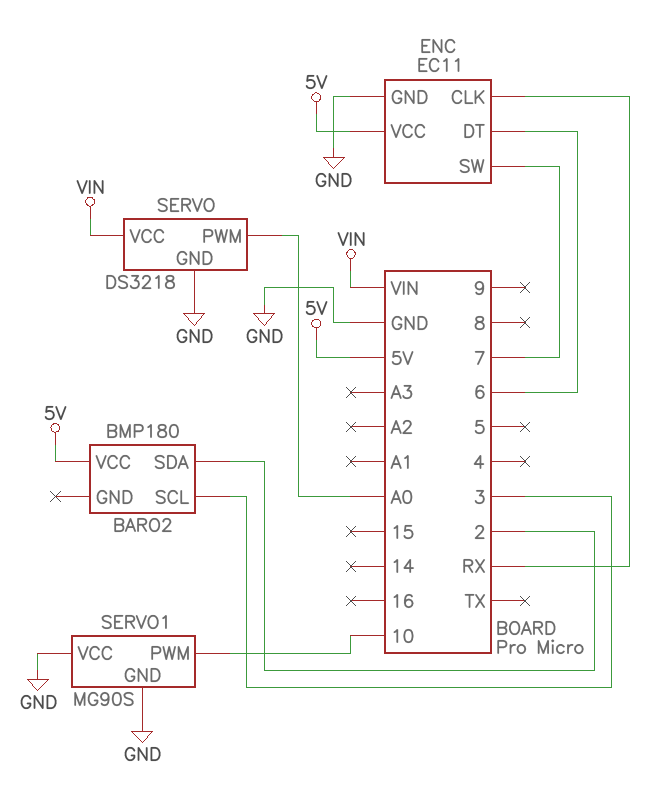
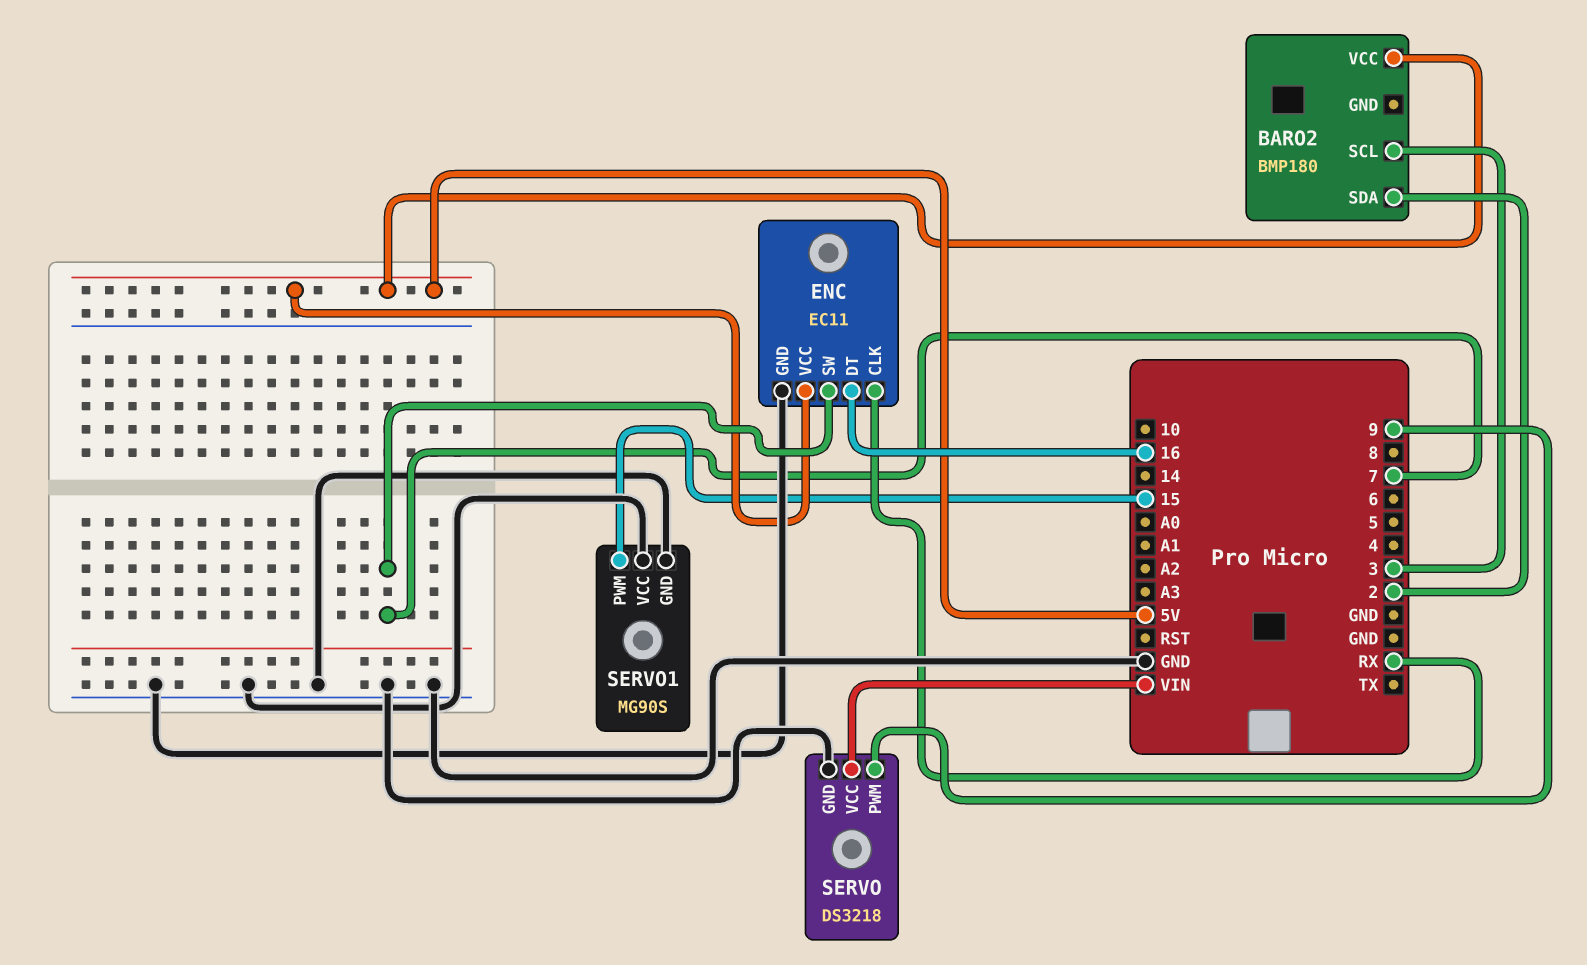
ENC pin DT: 6 -> 16
SERVO pin PWM: A0 -> 9
SERVO1 pin PWM: 10 -> 15

